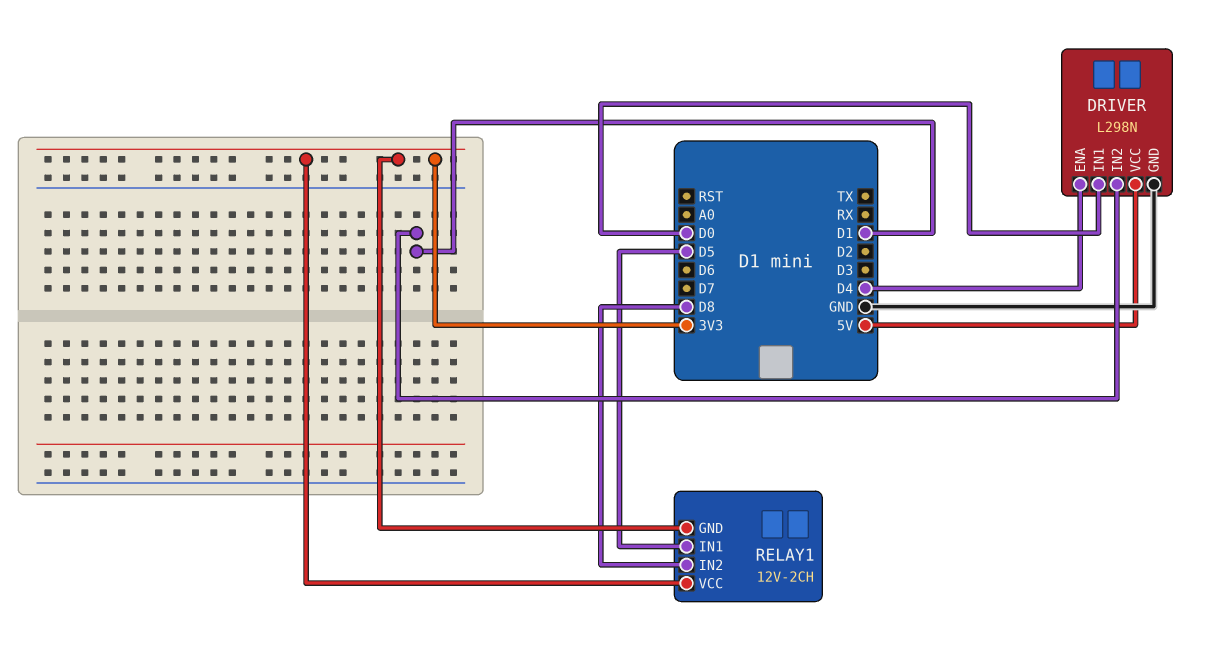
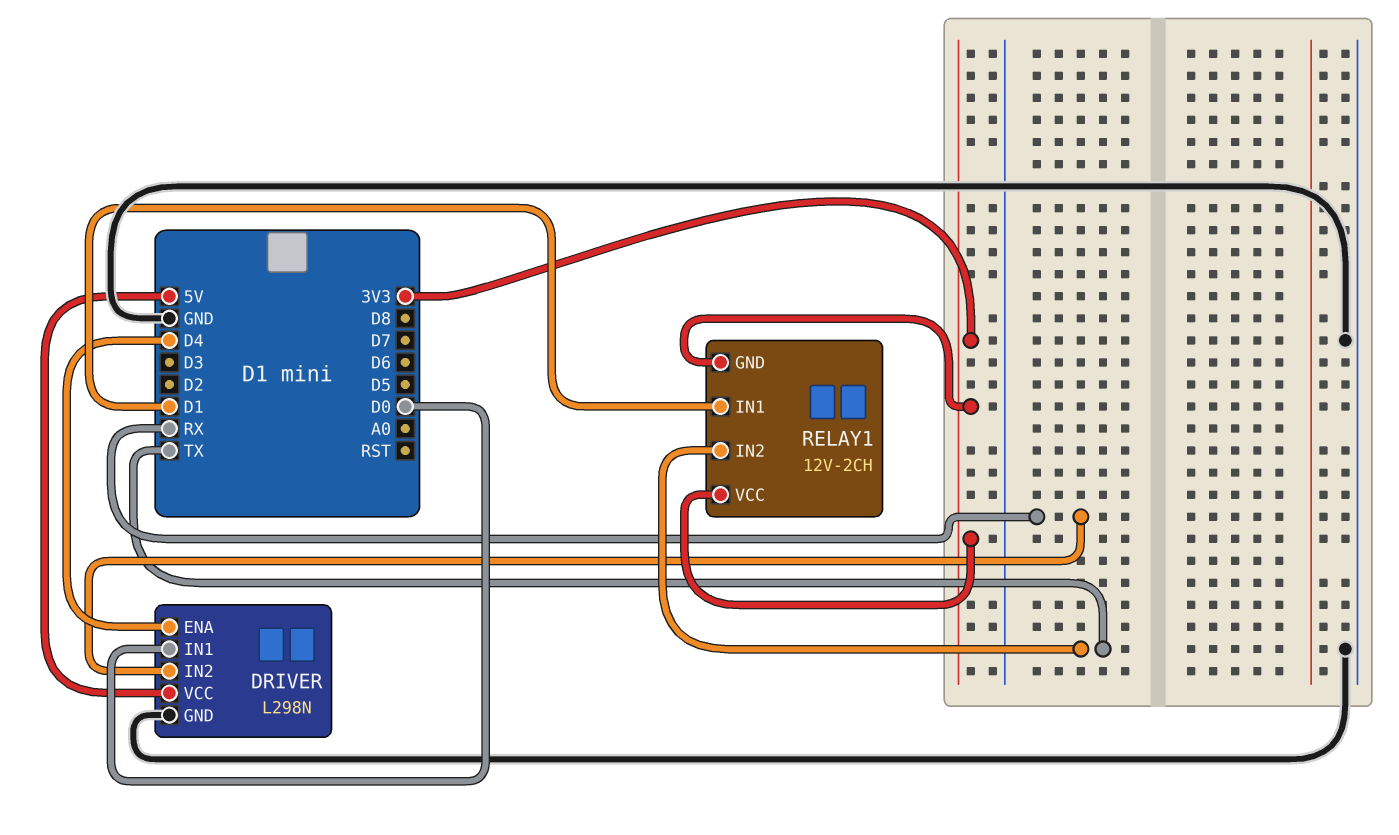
DRIVER pin IN2: D1 -> RX
RELAY1 pin IN1: D5 -> D1
RELAY1 pin IN2: D8 -> TX

